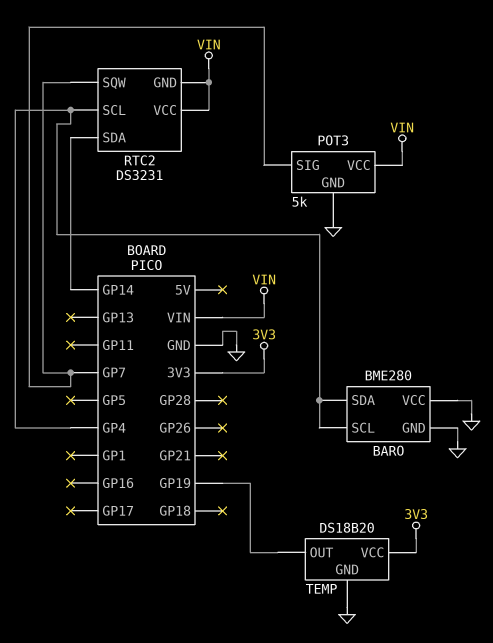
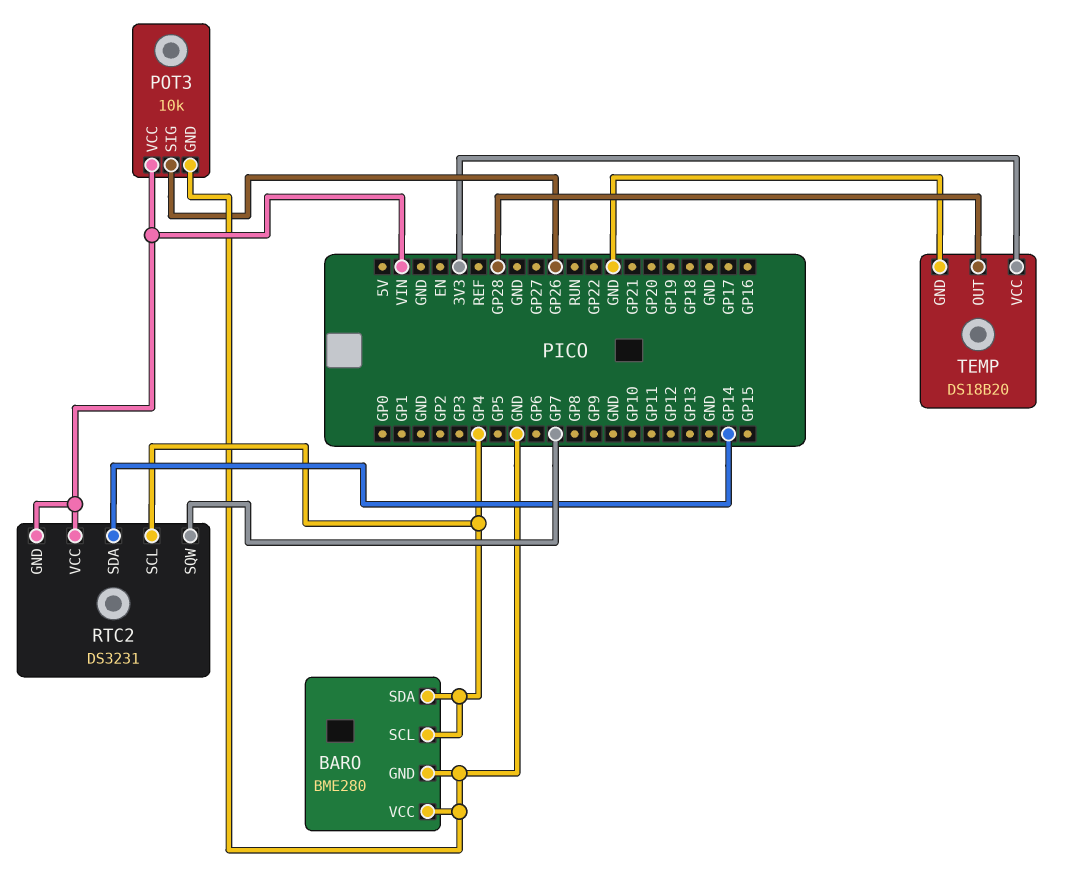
POT3: 5k -> 10k
POT3 pin SIG: GP7 -> GP26
TEMP pin OUT: GP19 -> GP28

